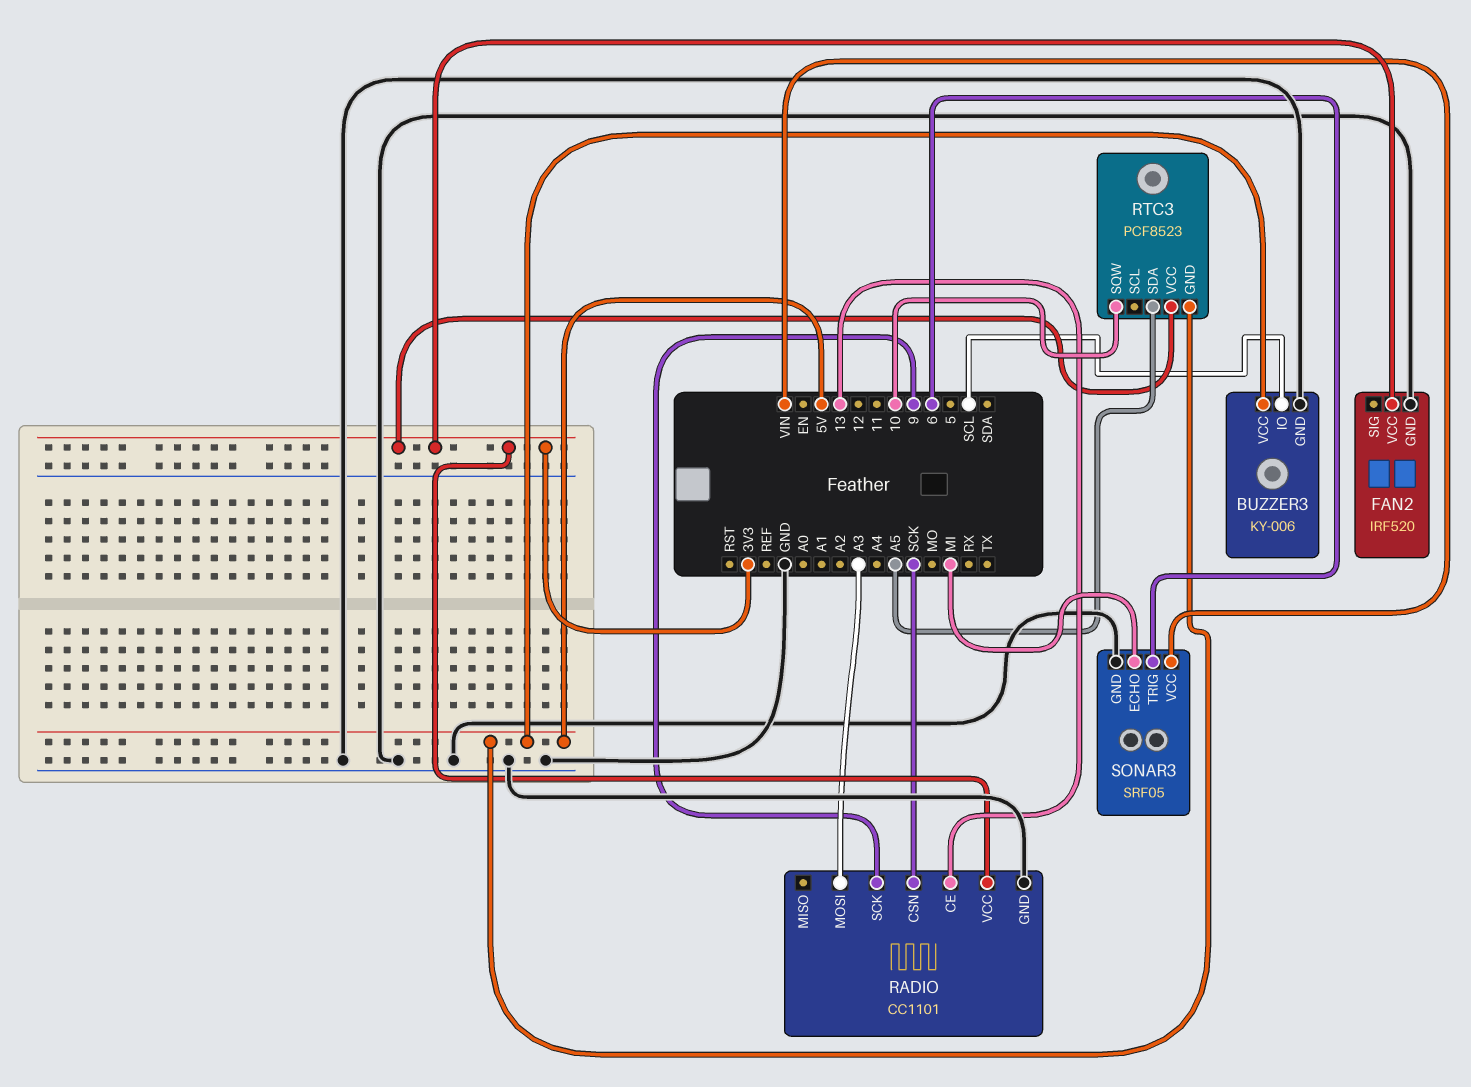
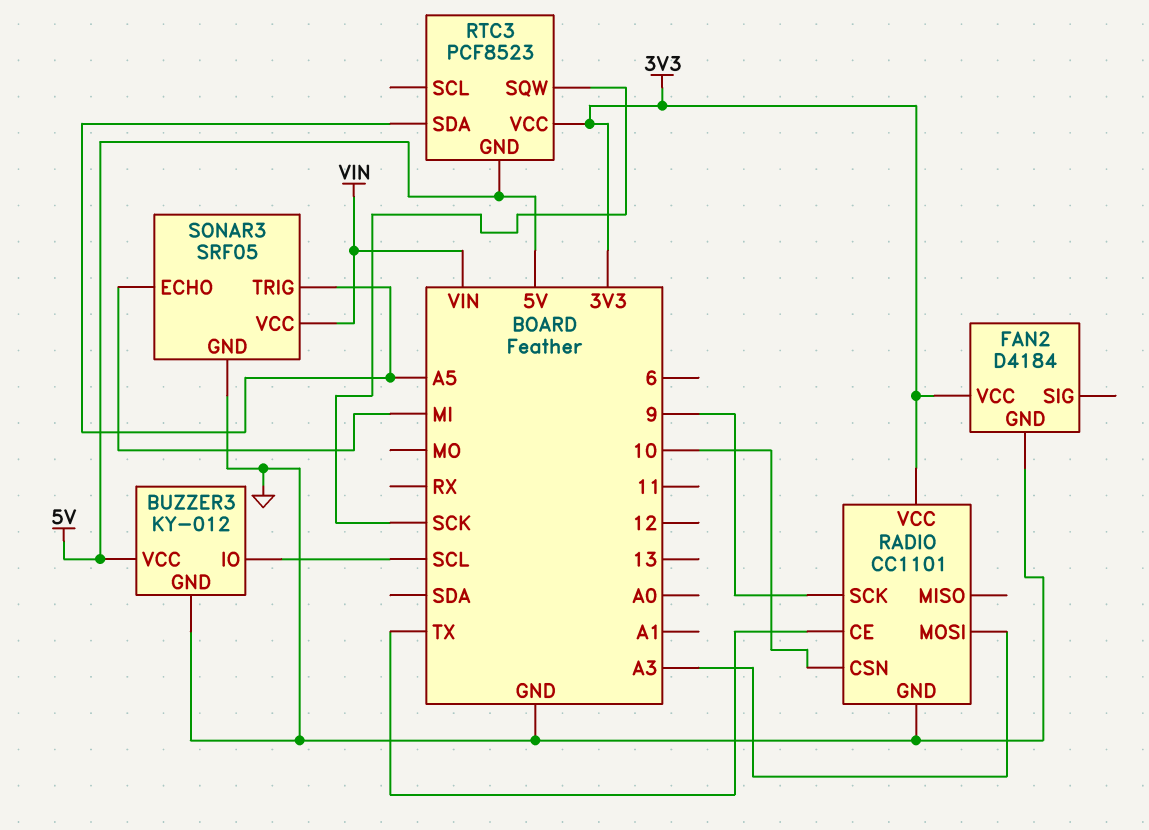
BUZZER3: KY-006 -> KY-012
FAN2: IRF520 -> D4184
RADIO pin CE: 13 -> TX
RADIO pin CSN: SCK -> 10
RTC3 pin SQW: 10 -> SCK
SONAR3 pin TRIG: 6 -> A5

